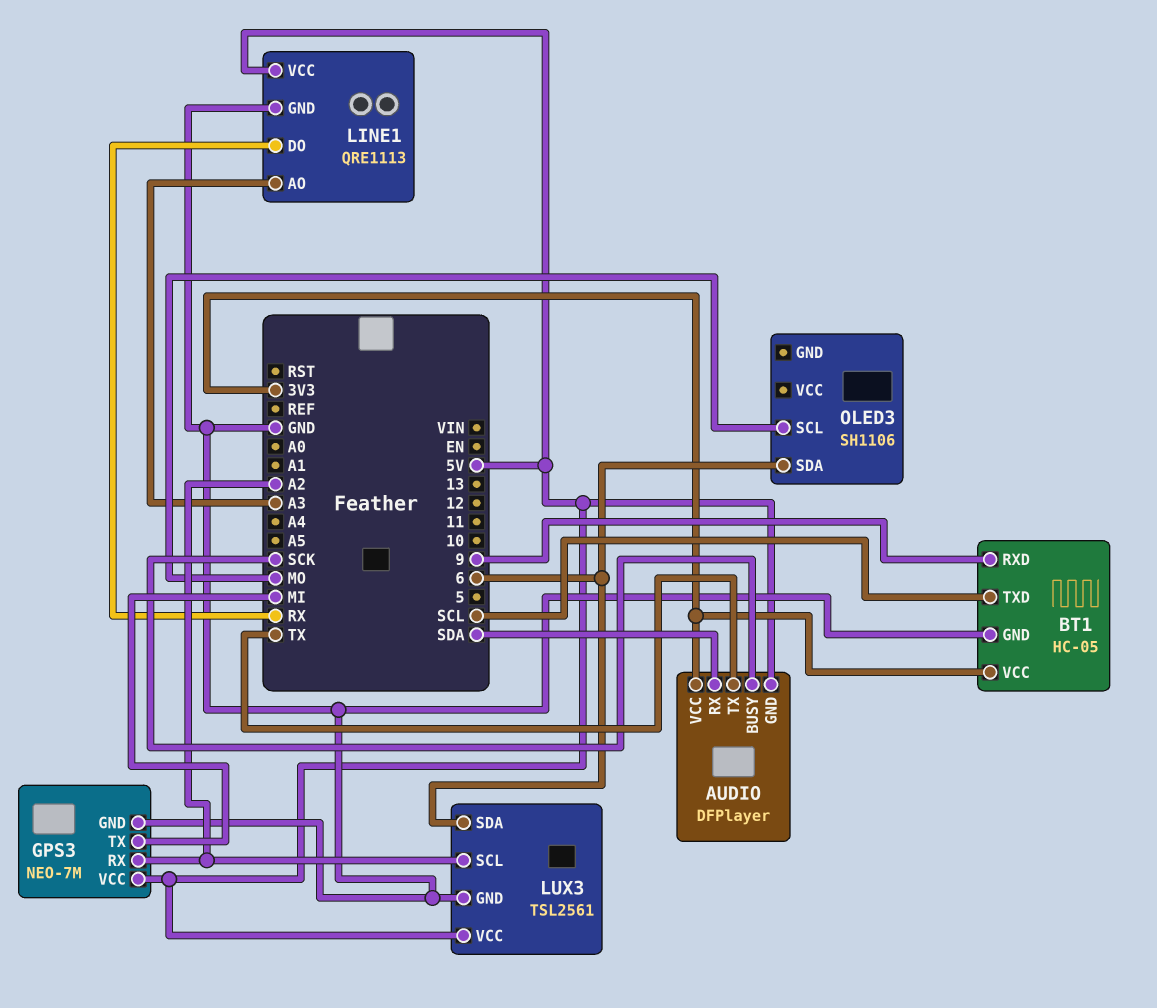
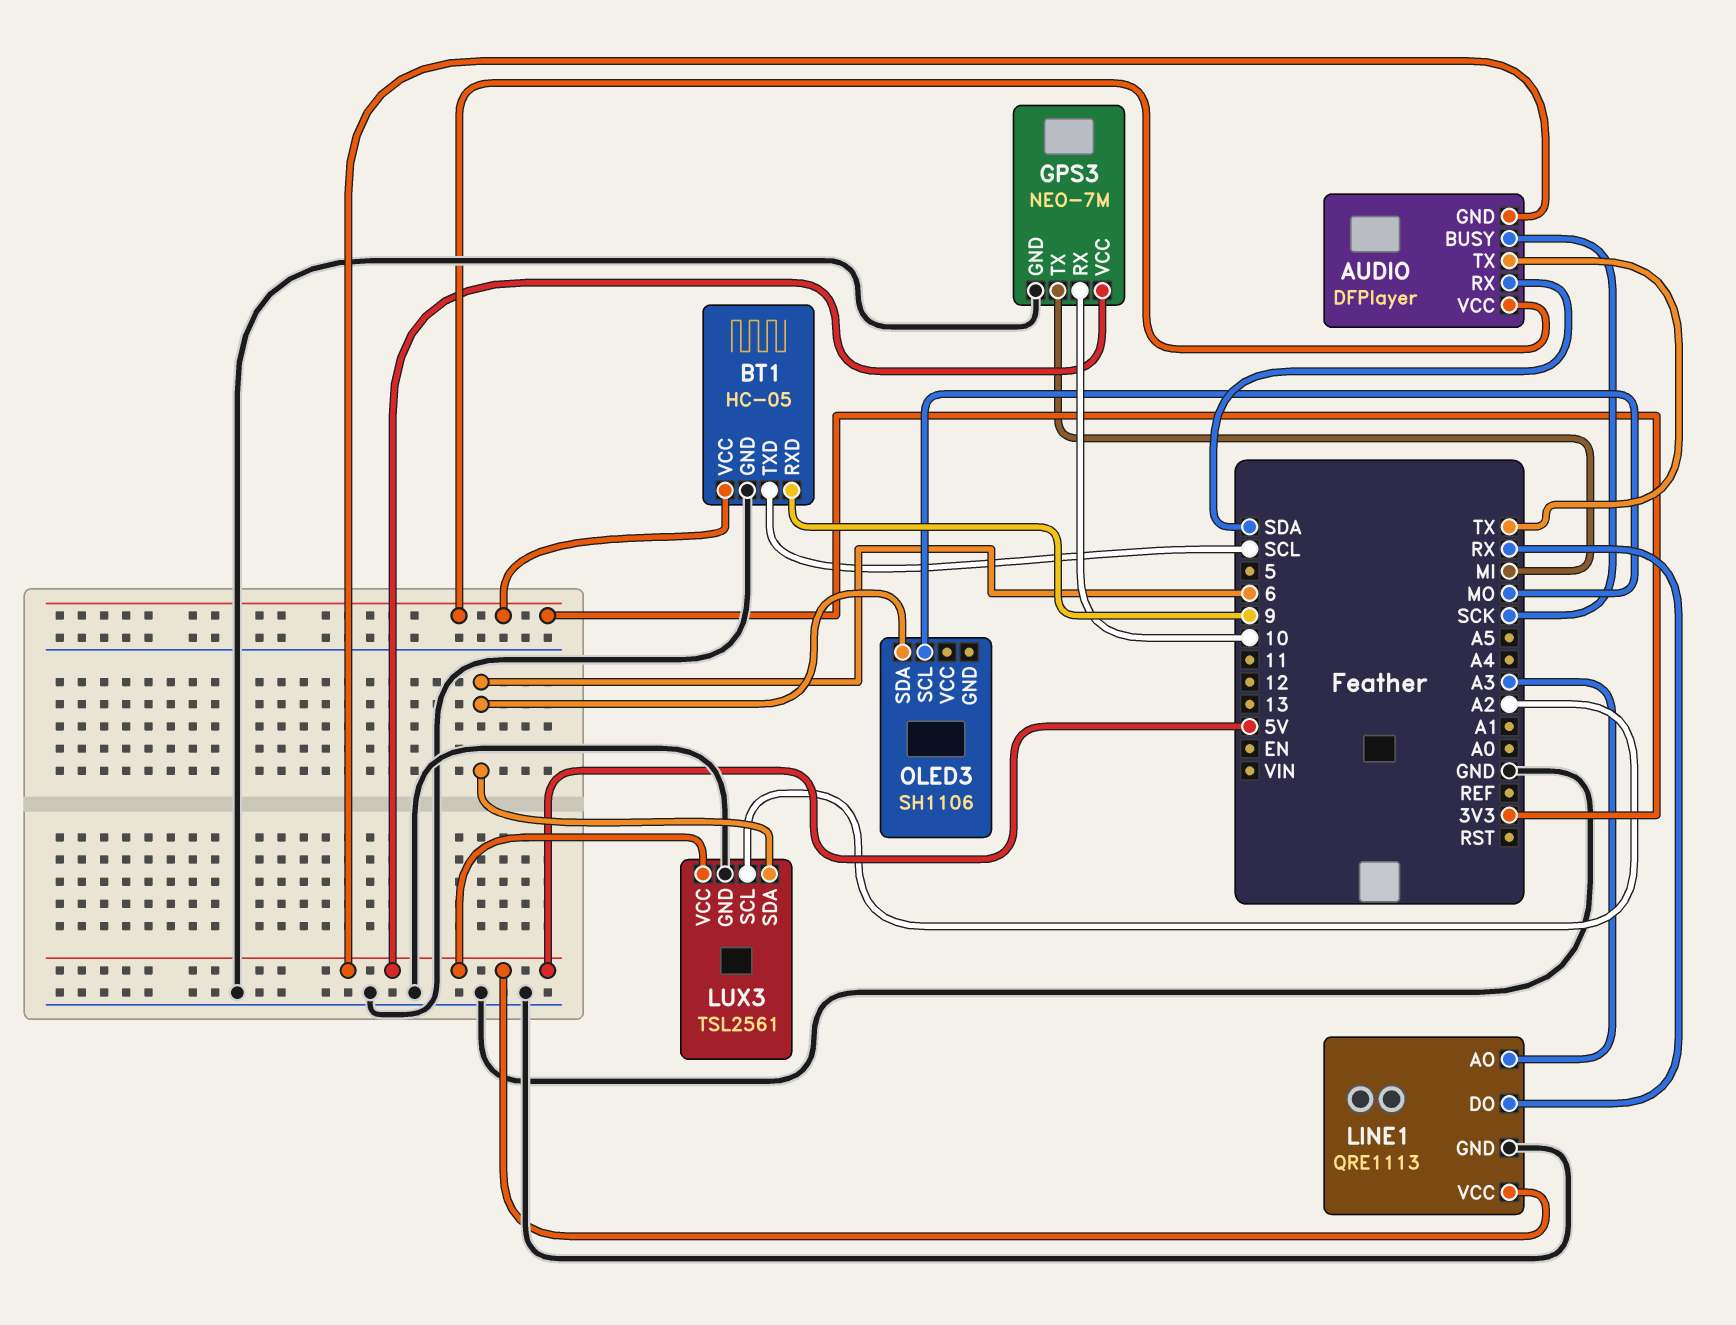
GPS3 pin RX: A2 -> 10

